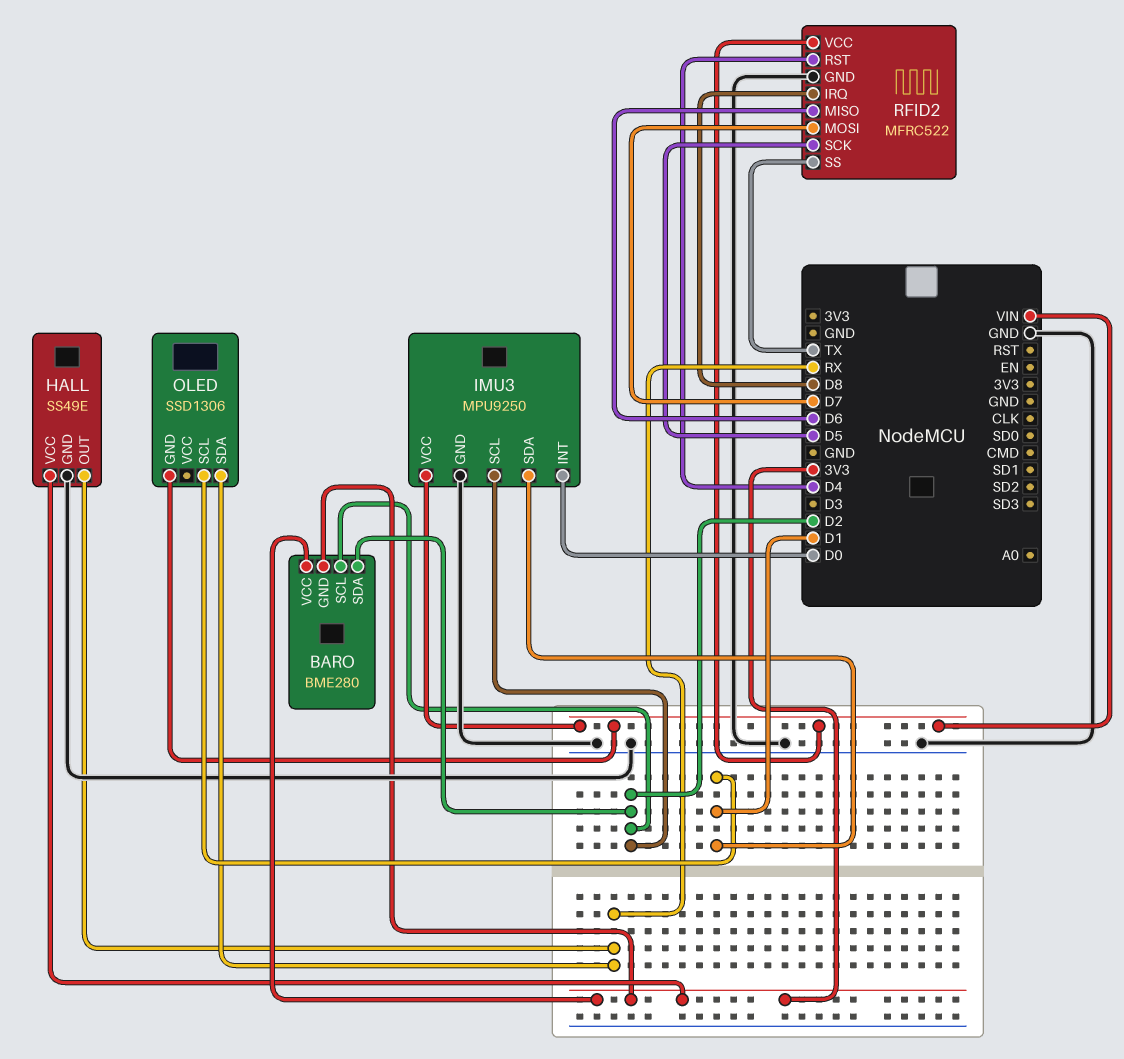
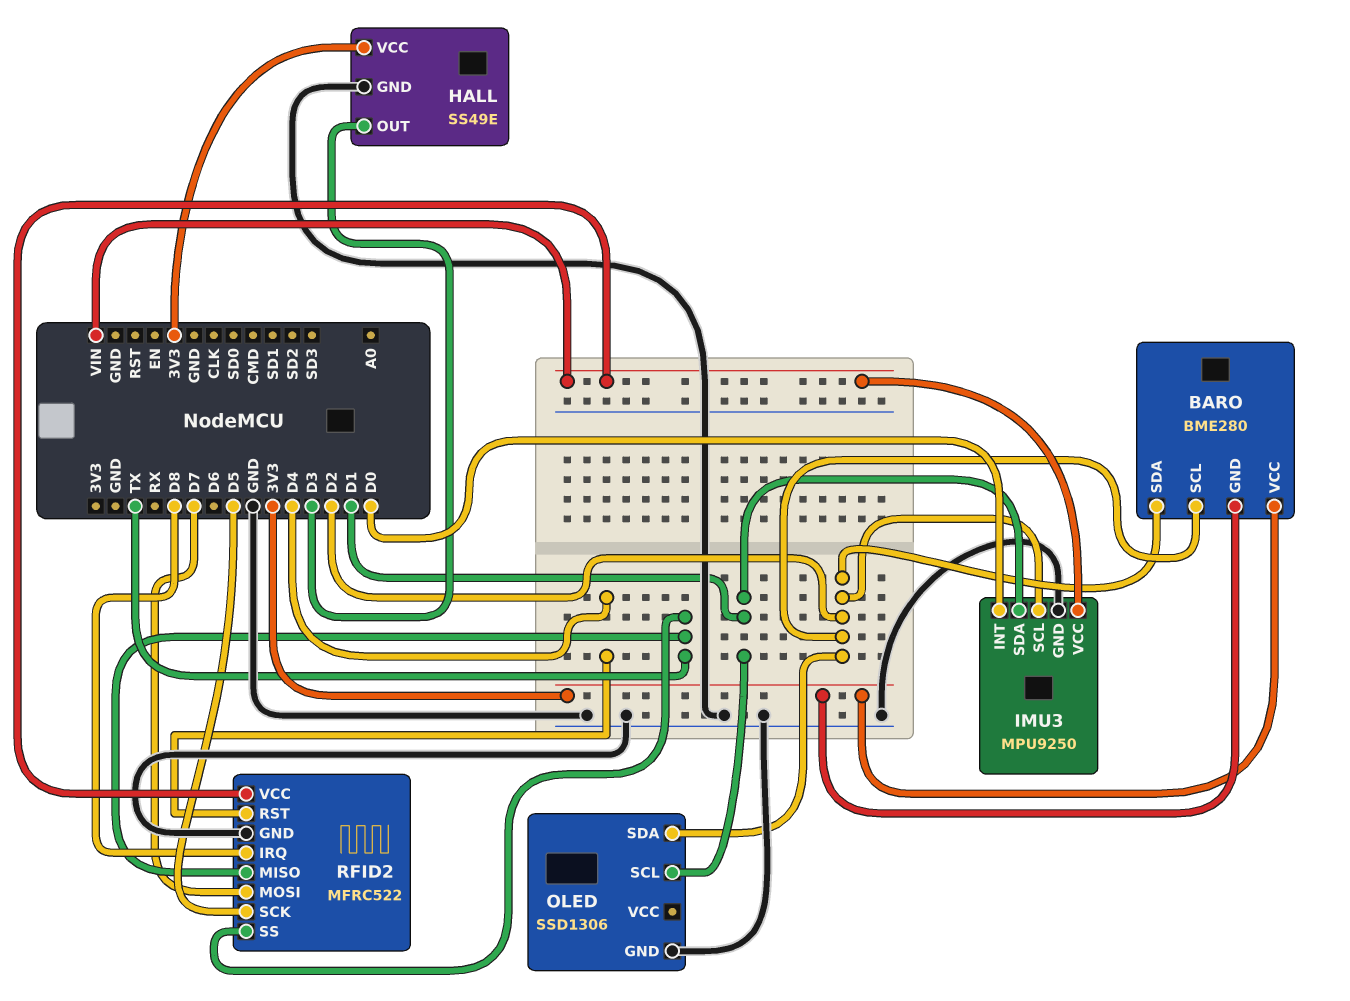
HALL pin OUT: RX -> D3
OLED pin GND: VIN -> GND
OLED pin SDA: RX -> D2
RFID2 pin MISO: D6 -> TX

